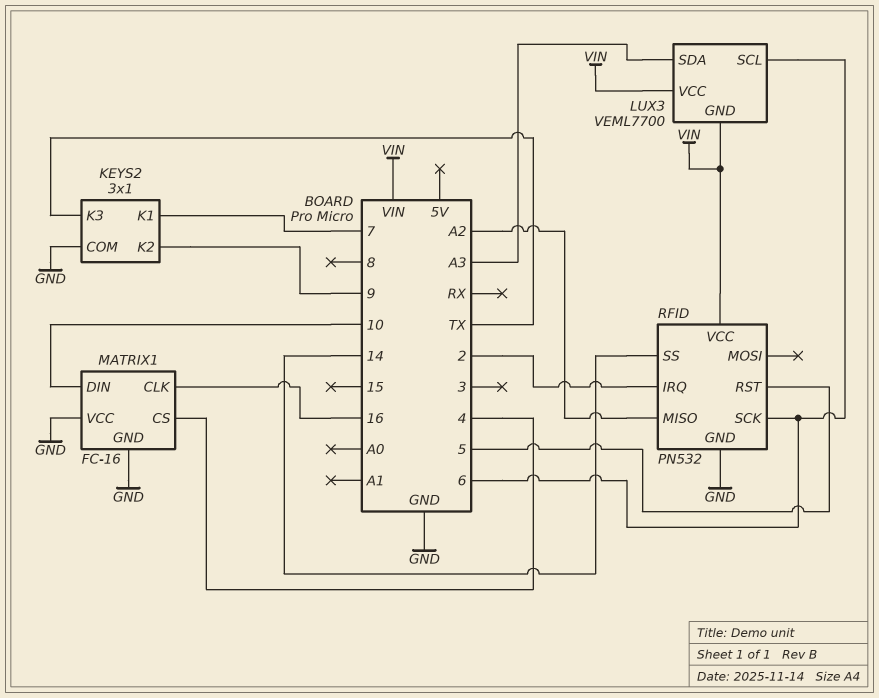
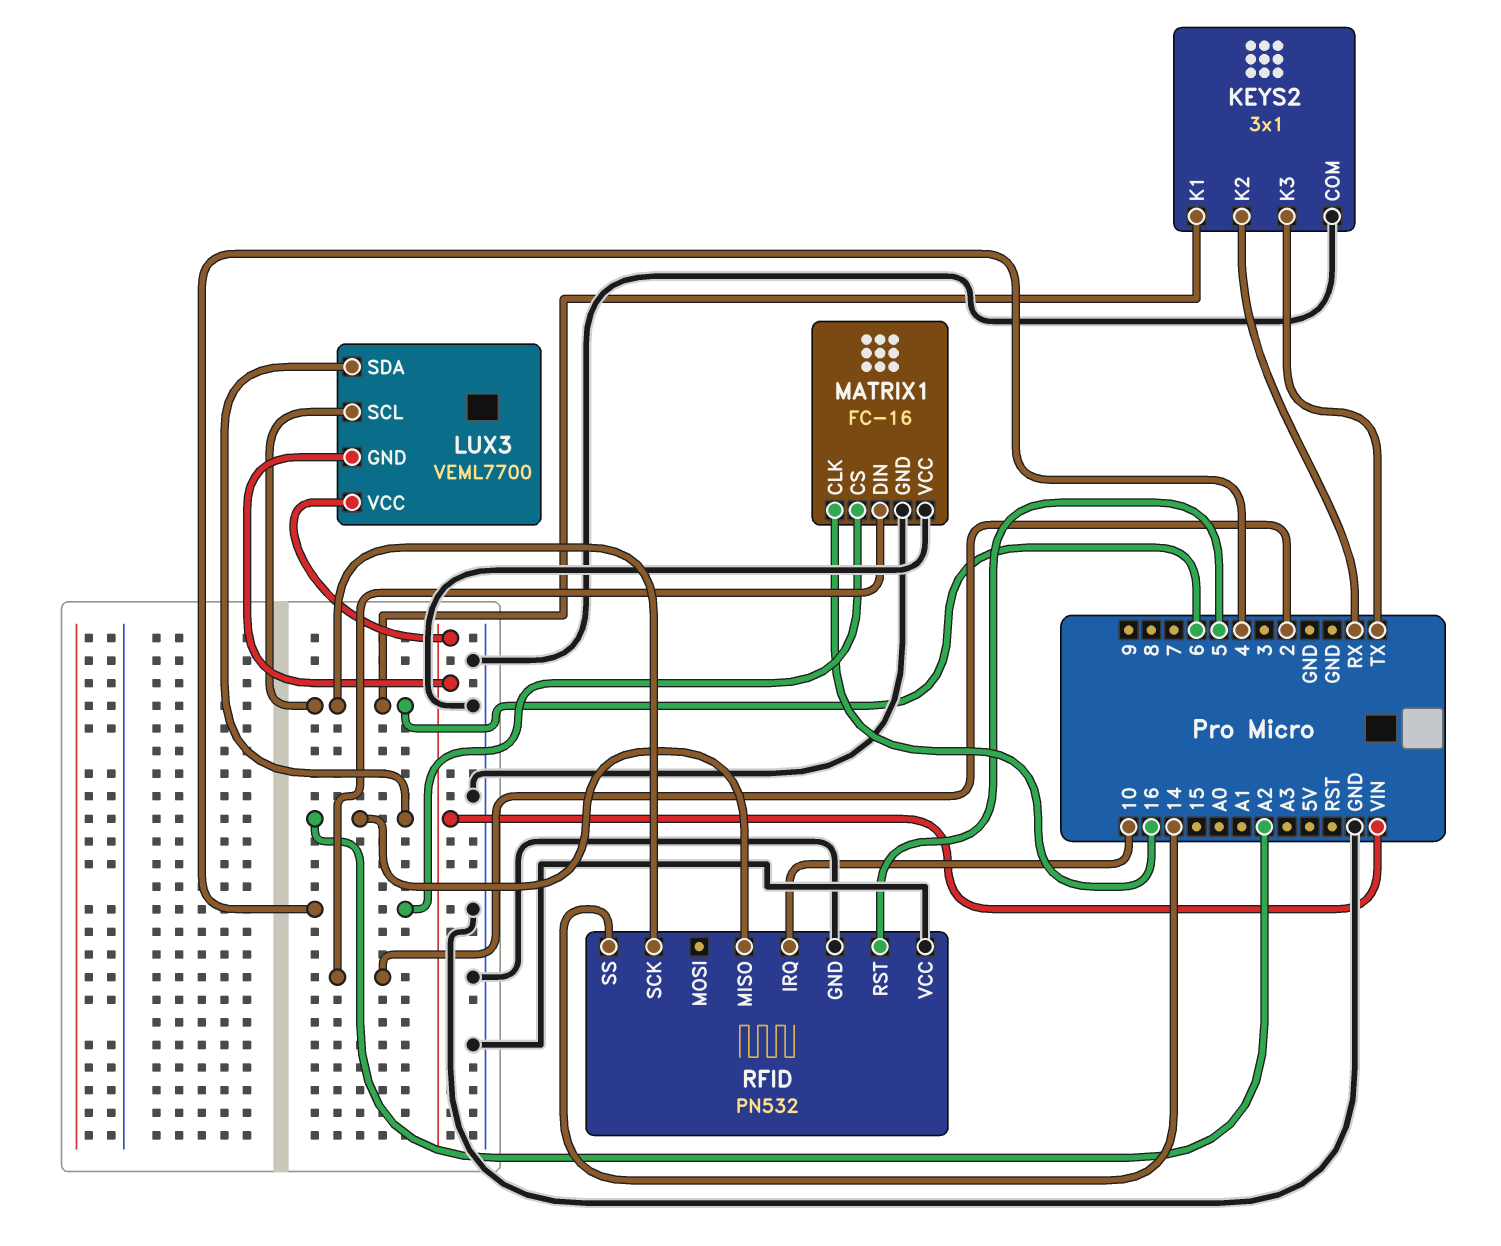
KEYS2 pin K1: 7 -> 6
KEYS2 pin K2: 9 -> RX
LUX3 pin SDA: A3 -> A2
MATRIX1 pin DIN: 10 -> 2
RFID pin IRQ: 2 -> 10
RFID pin VCC: VIN -> GND

